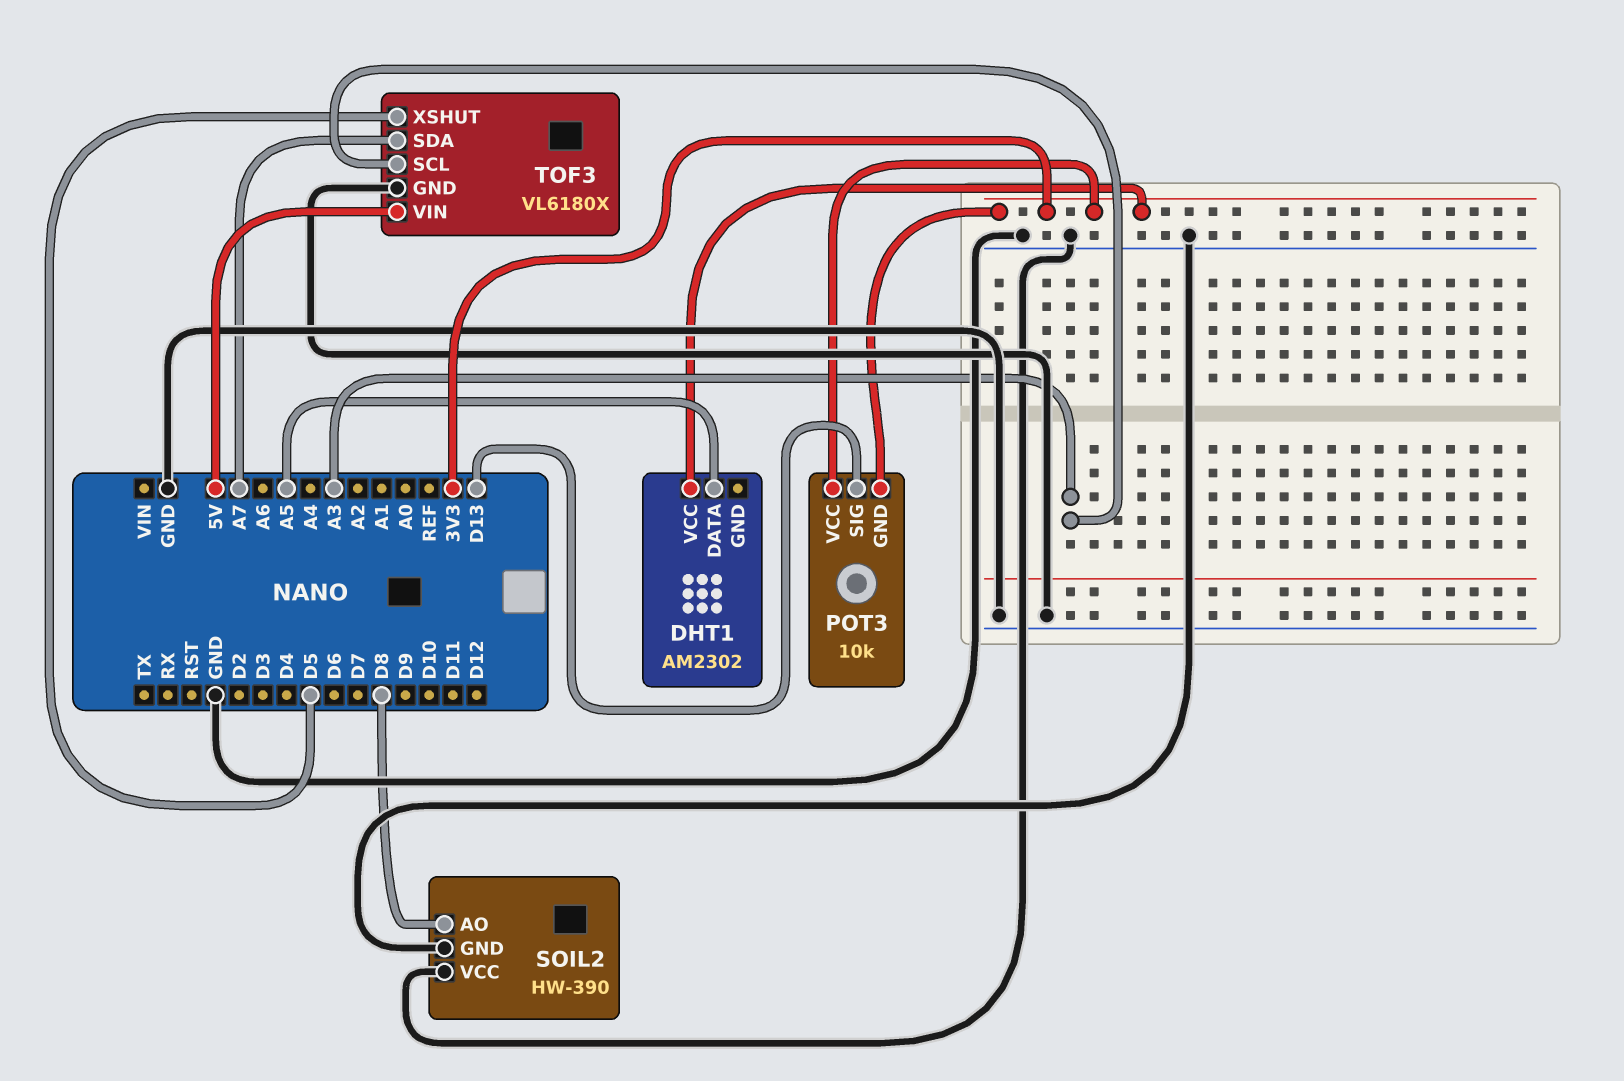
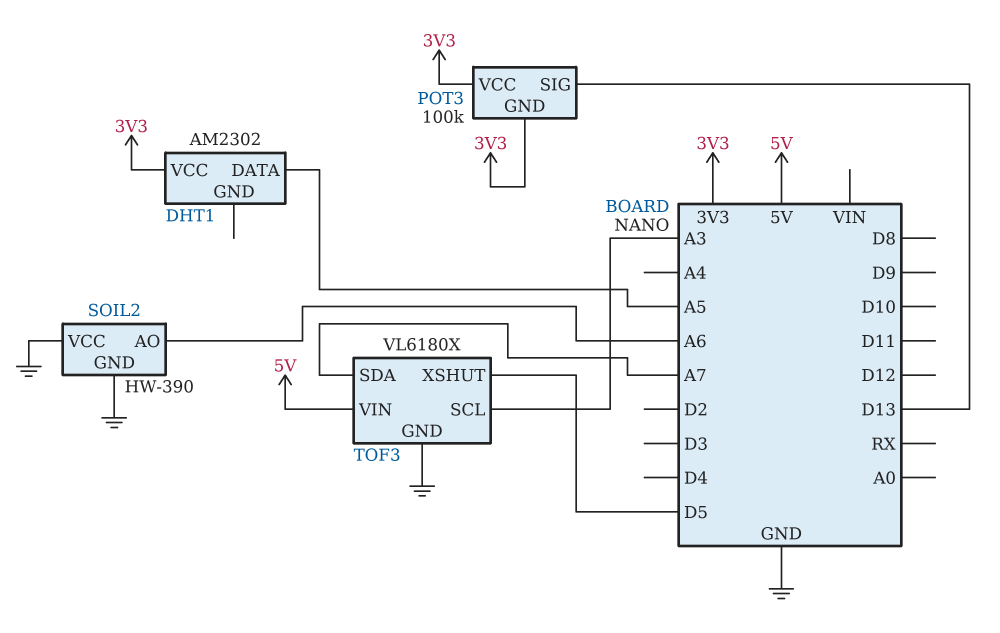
POT3: 10k -> 100k
SOIL2 pin AO: D8 -> A6

